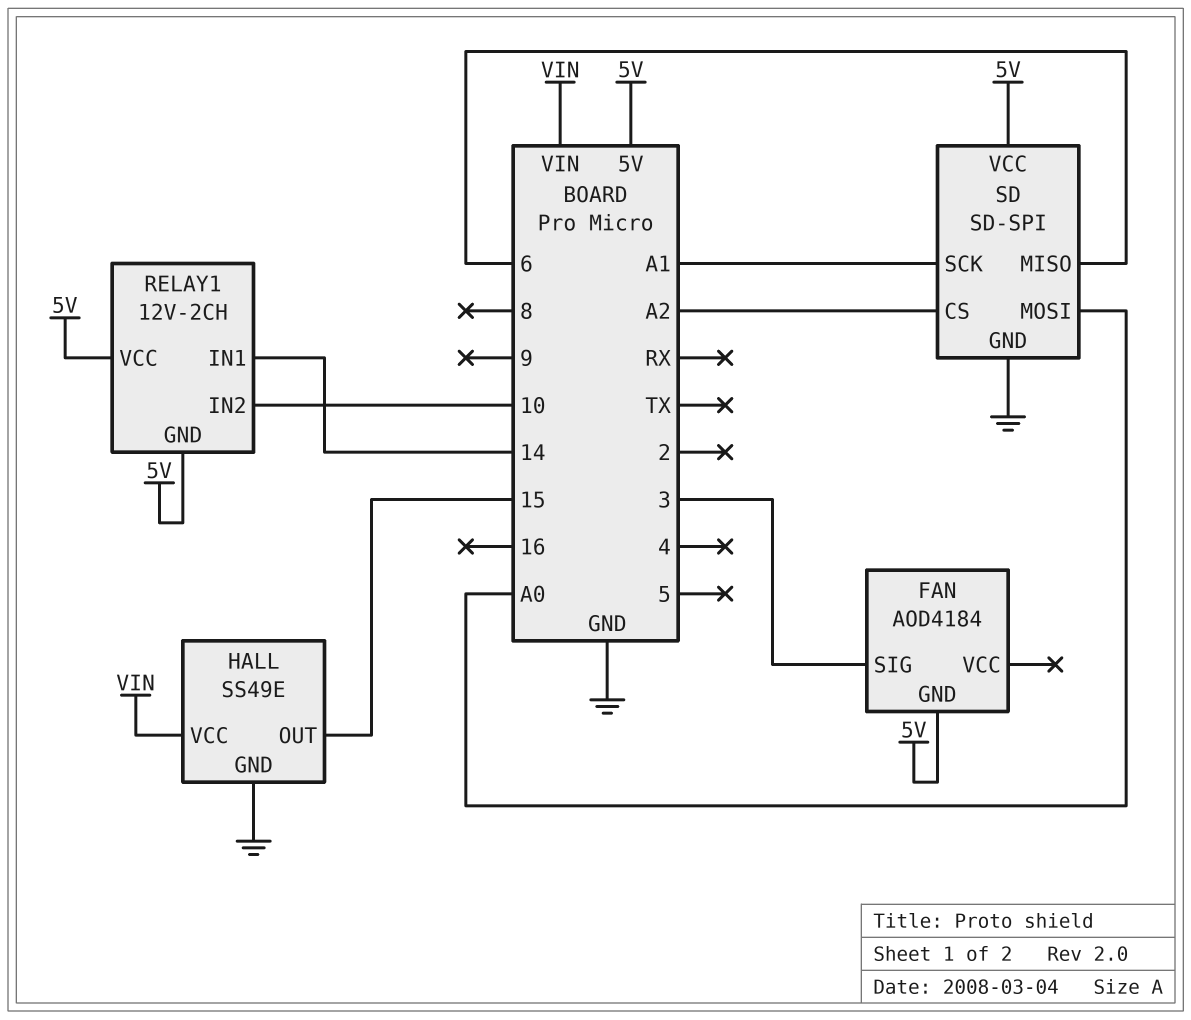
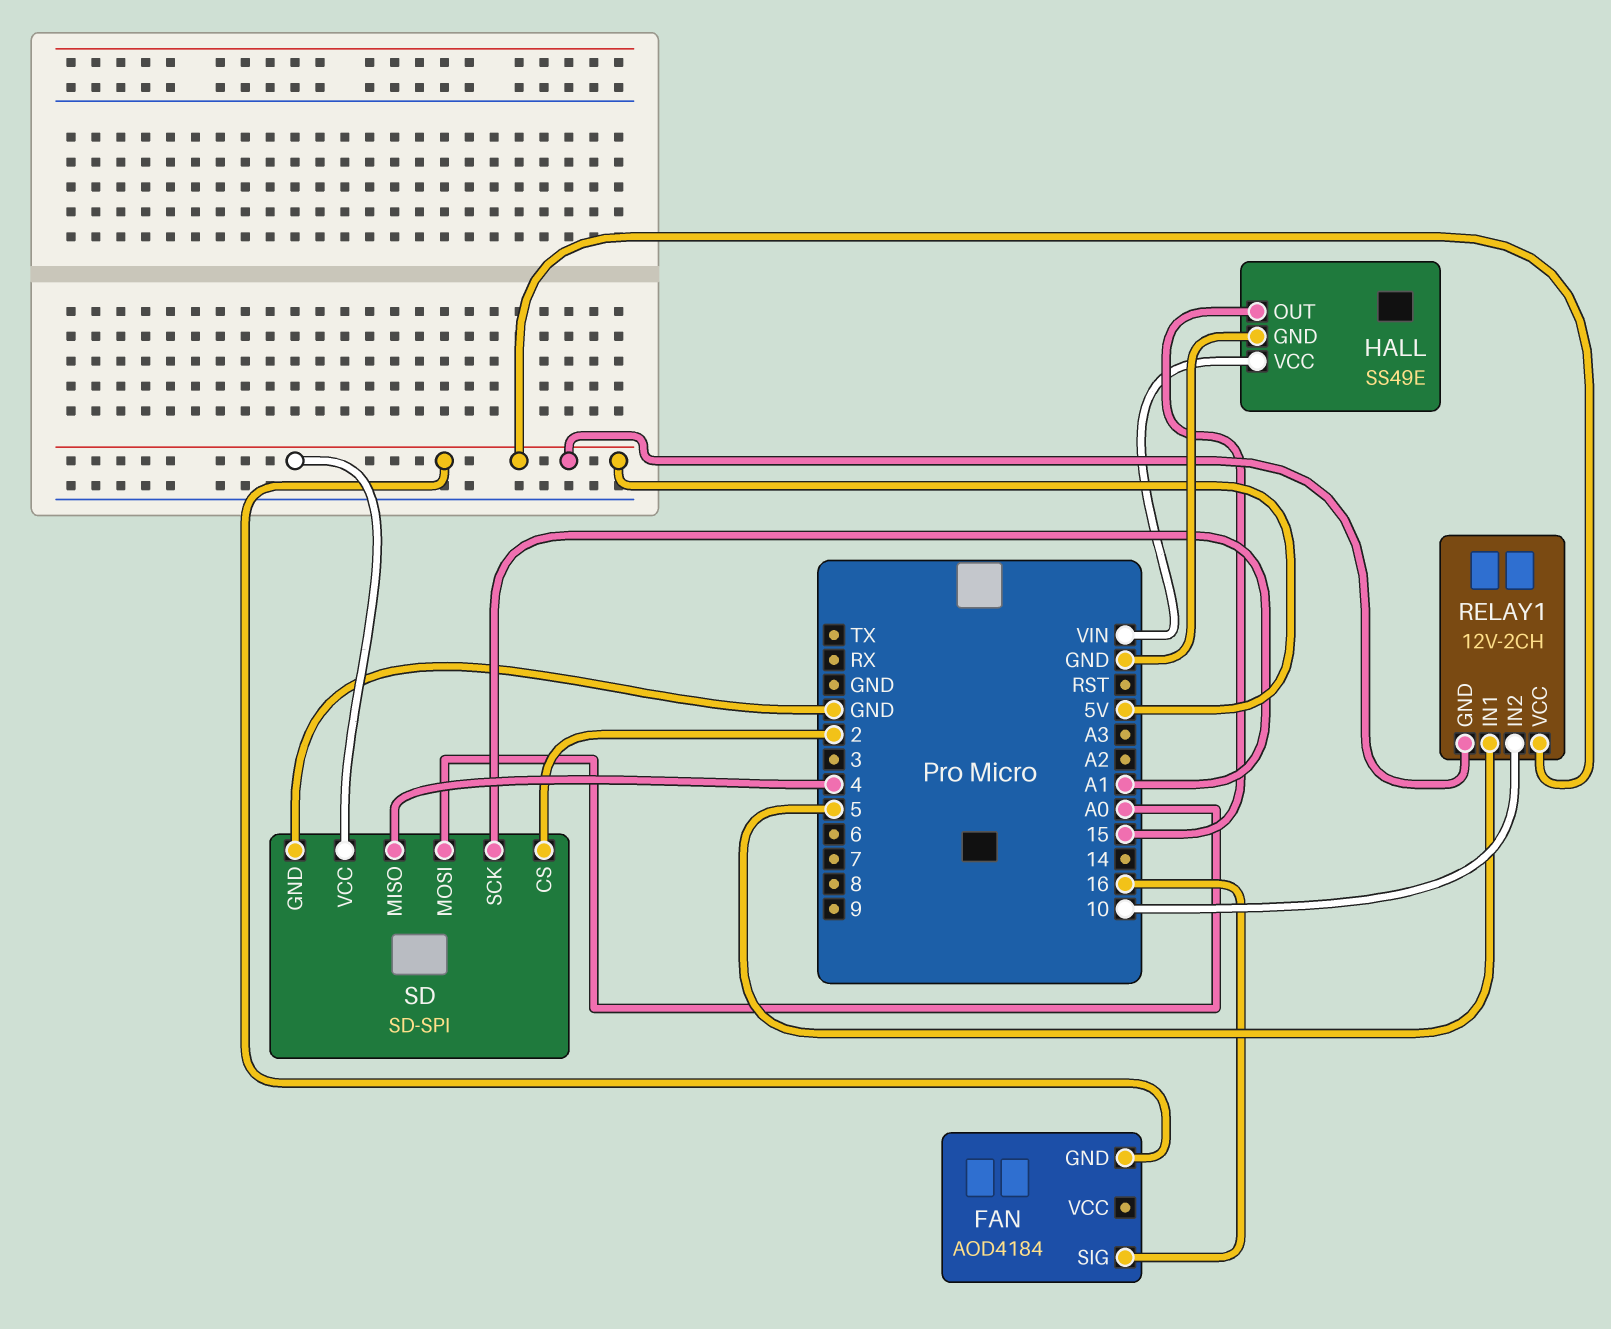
FAN pin SIG: 3 -> 16
RELAY1 pin IN1: 14 -> 5
SD pin CS: A2 -> 2
SD pin MISO: 6 -> 4

